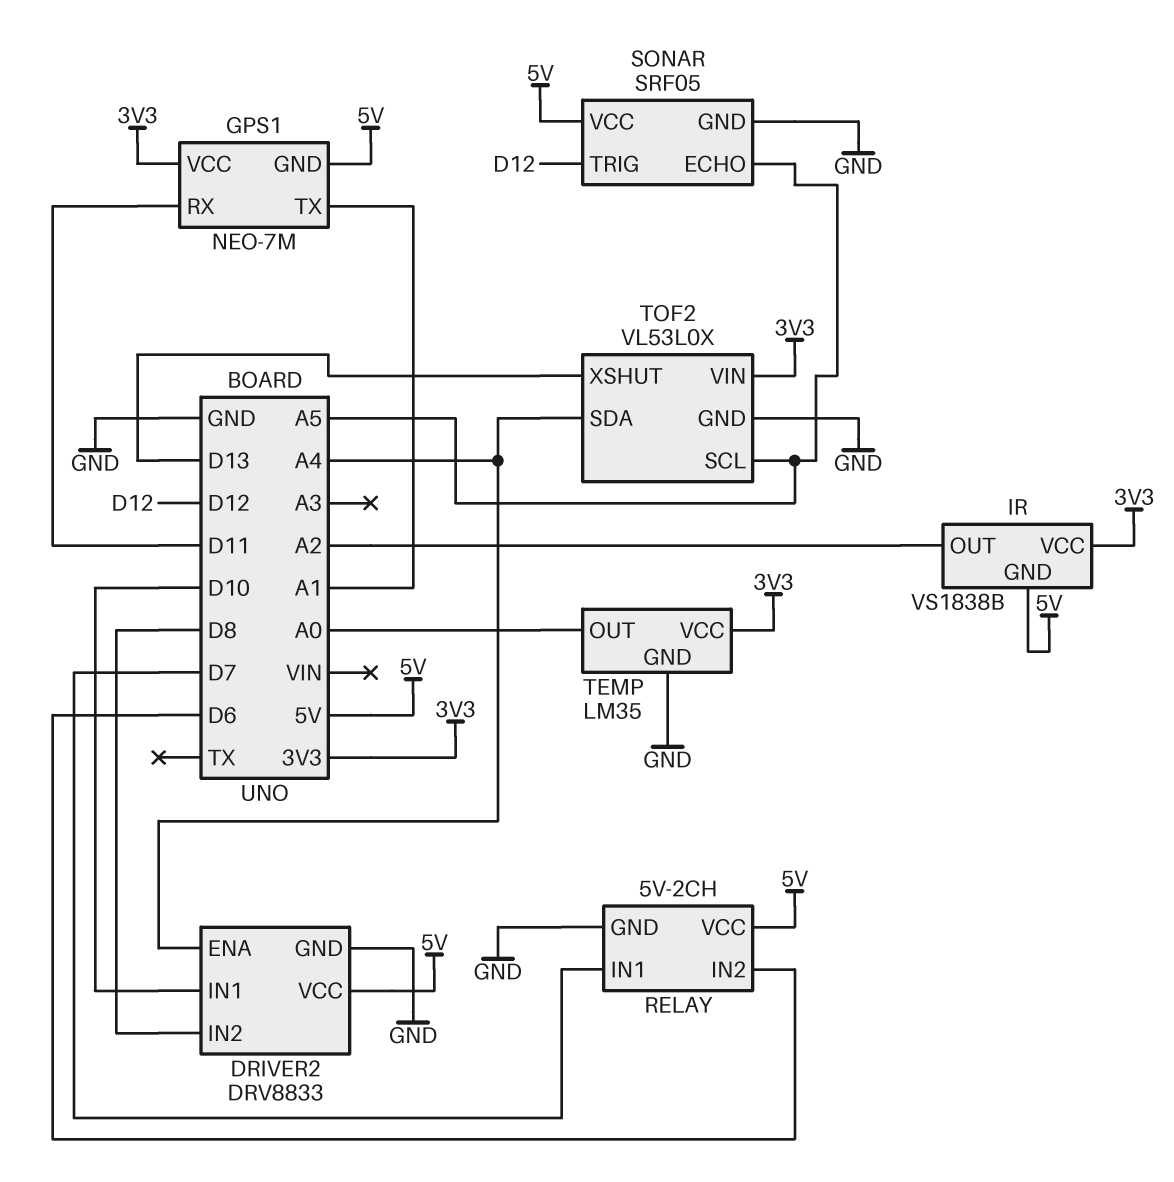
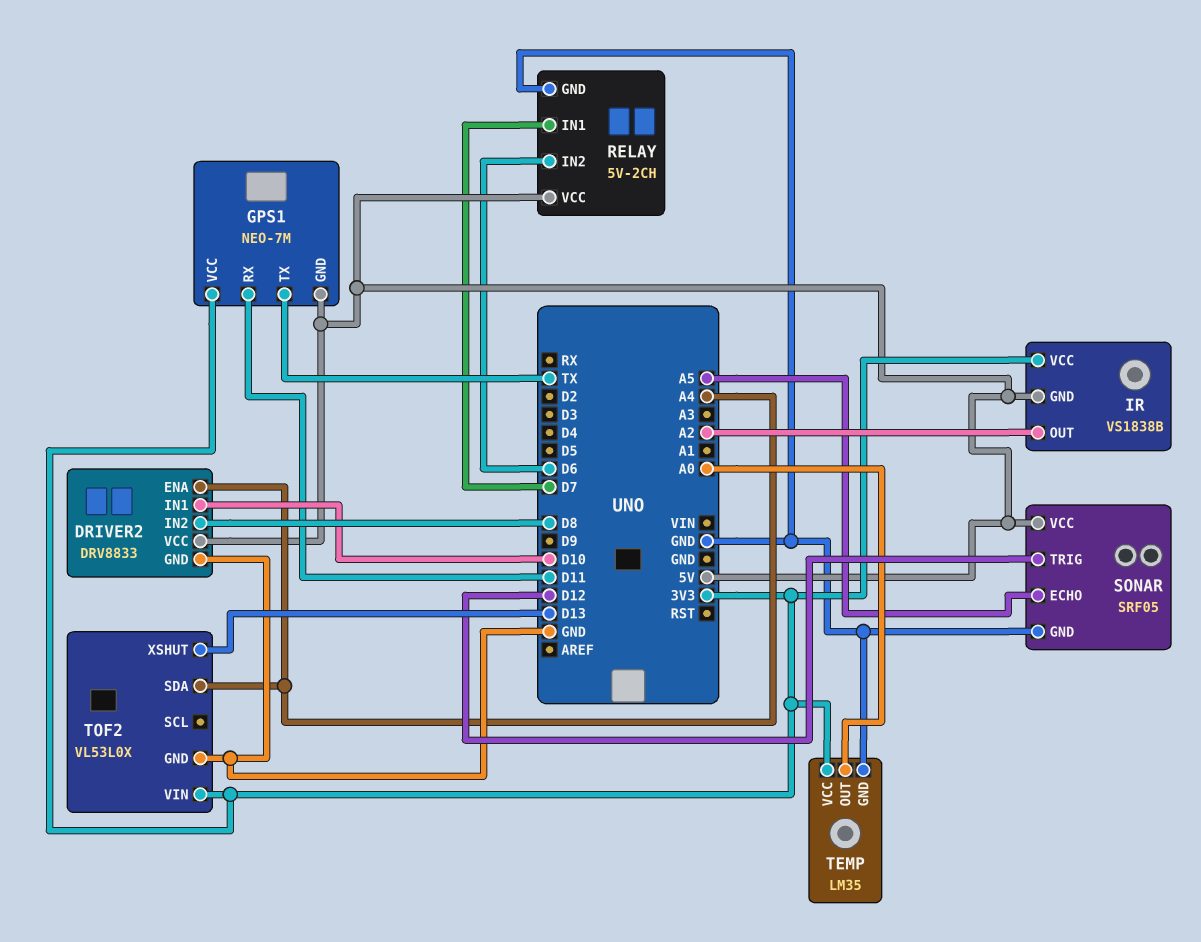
GPS1 pin TX: A1 -> TX
TOF2 pin SCL: A5 -> none

